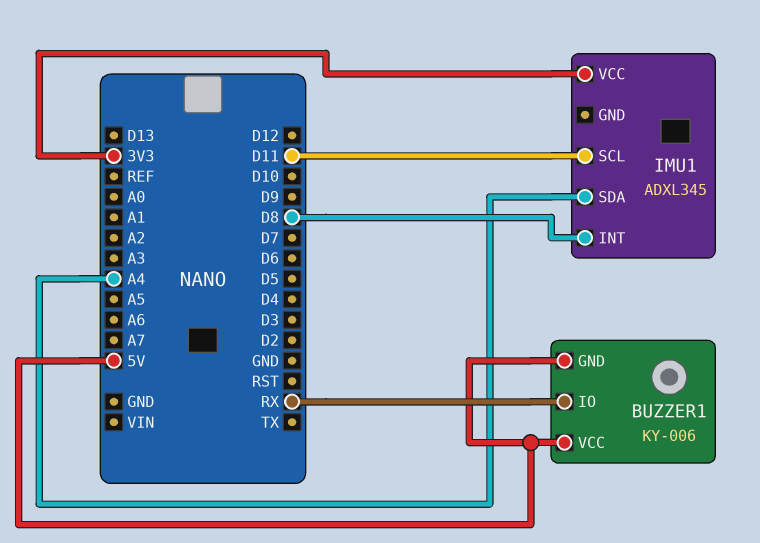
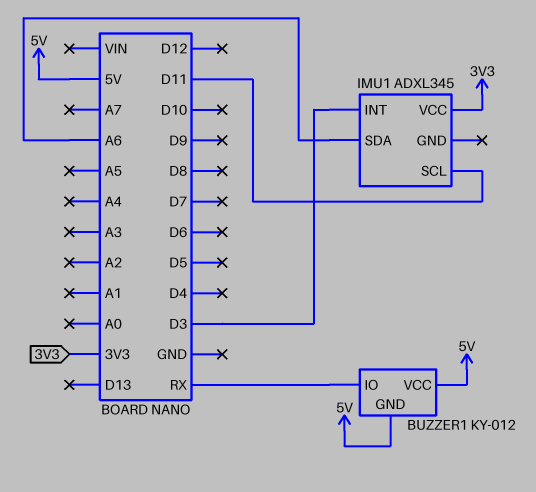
BUZZER1: KY-006 -> KY-012
IMU1 pin INT: D8 -> D3
IMU1 pin SDA: A4 -> A6

